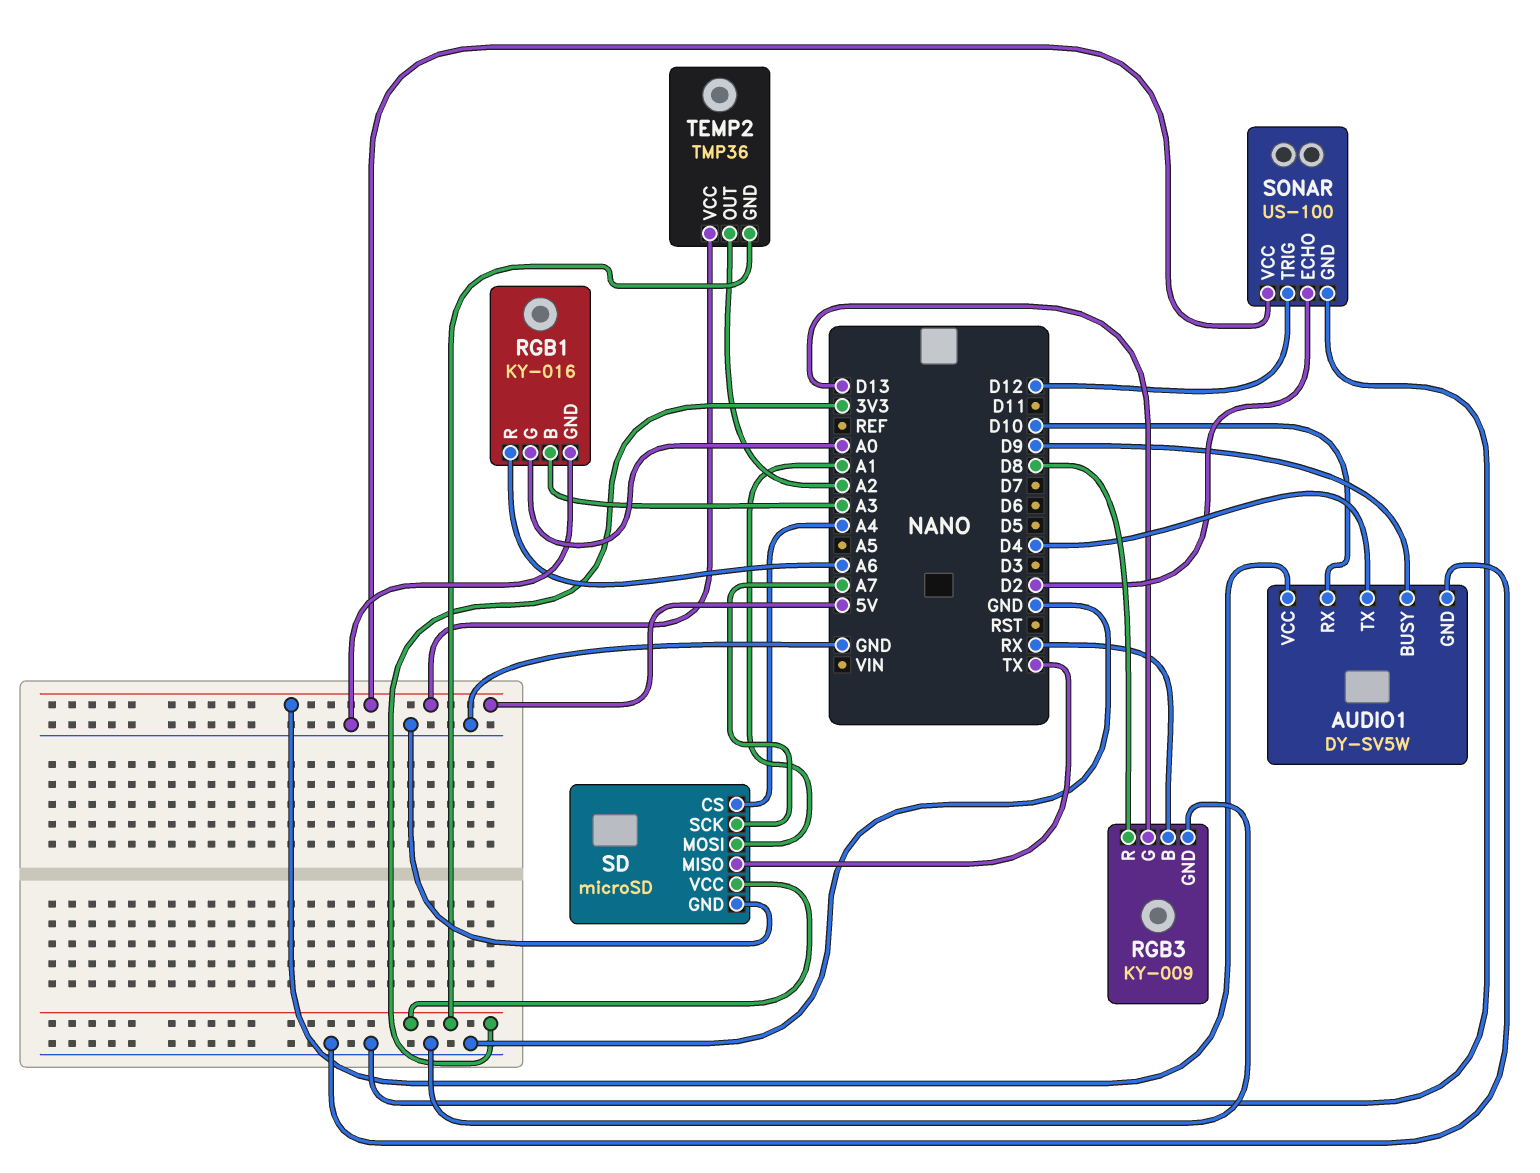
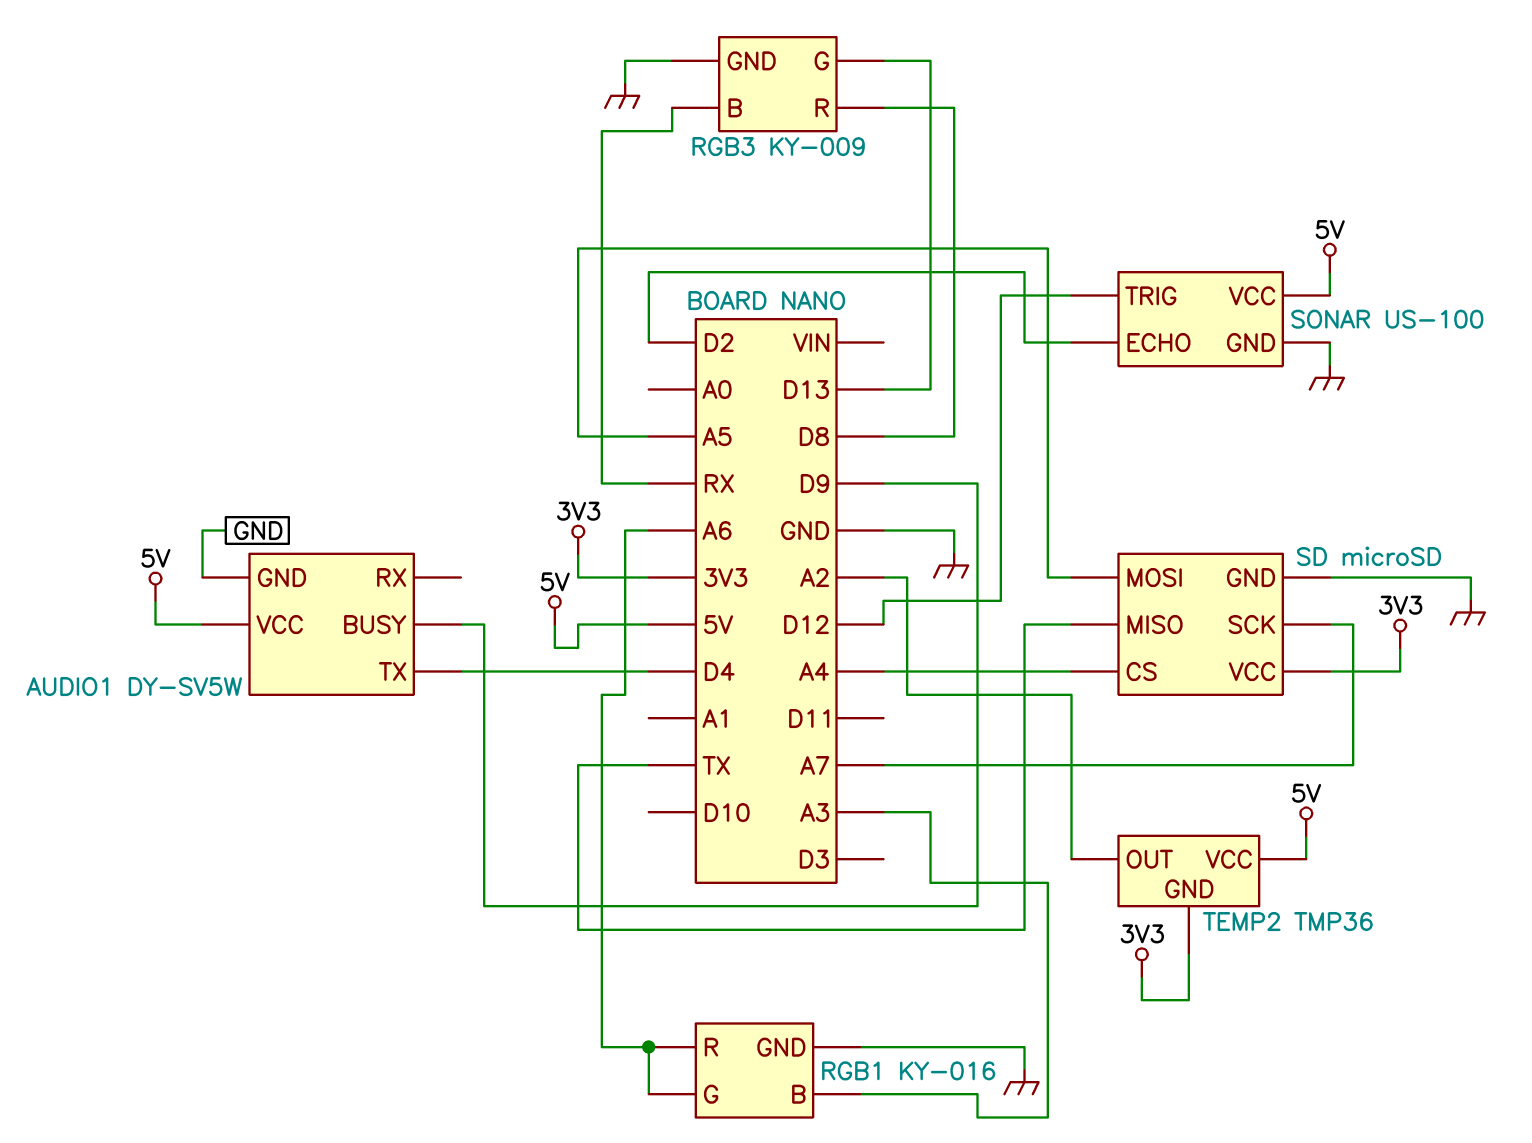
AUDIO1 pin RX: D10 -> none
RGB1 pin G: A0 -> A6
SD pin MOSI: A1 -> A5

